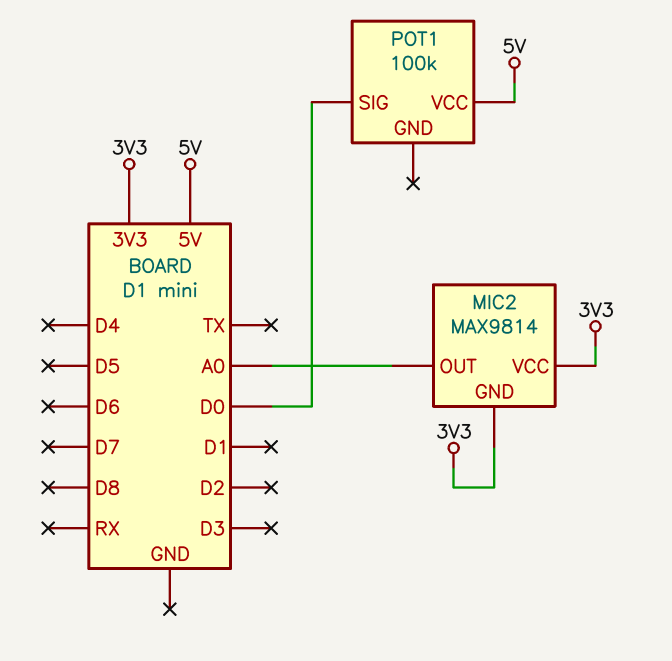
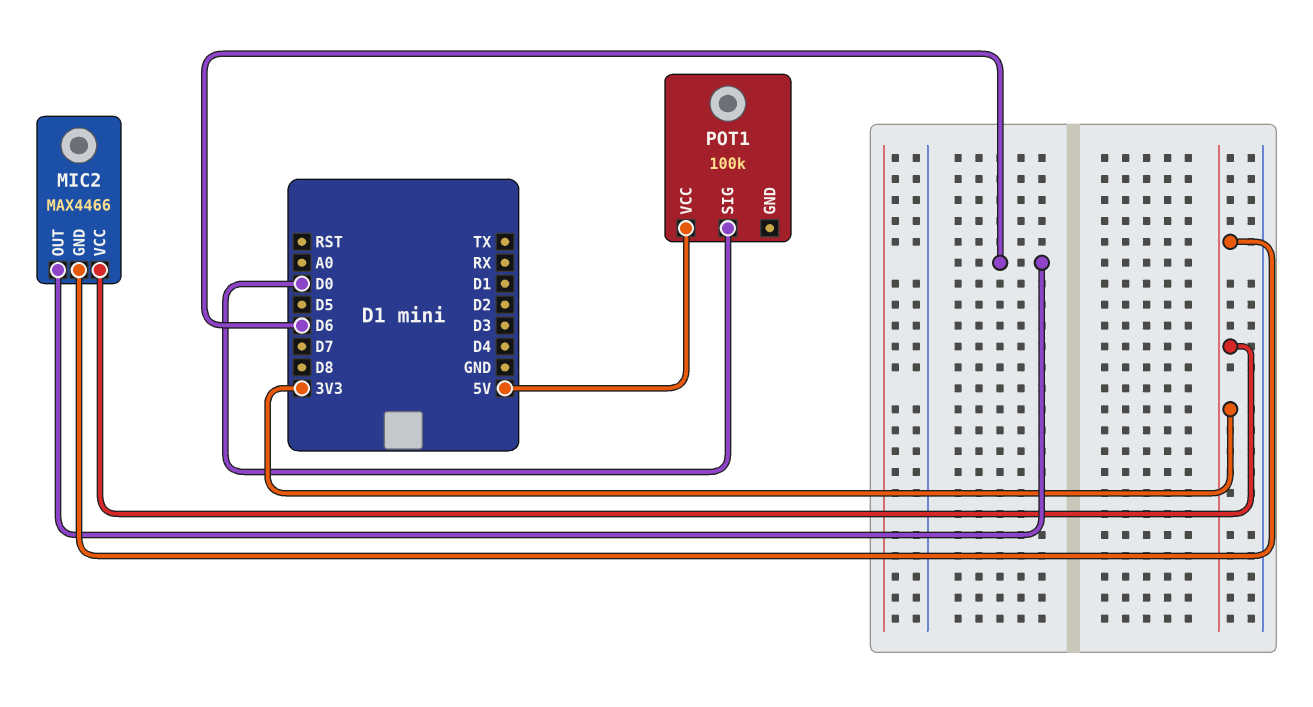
MIC2: MAX9814 -> MAX4466
MIC2 pin OUT: A0 -> D6

